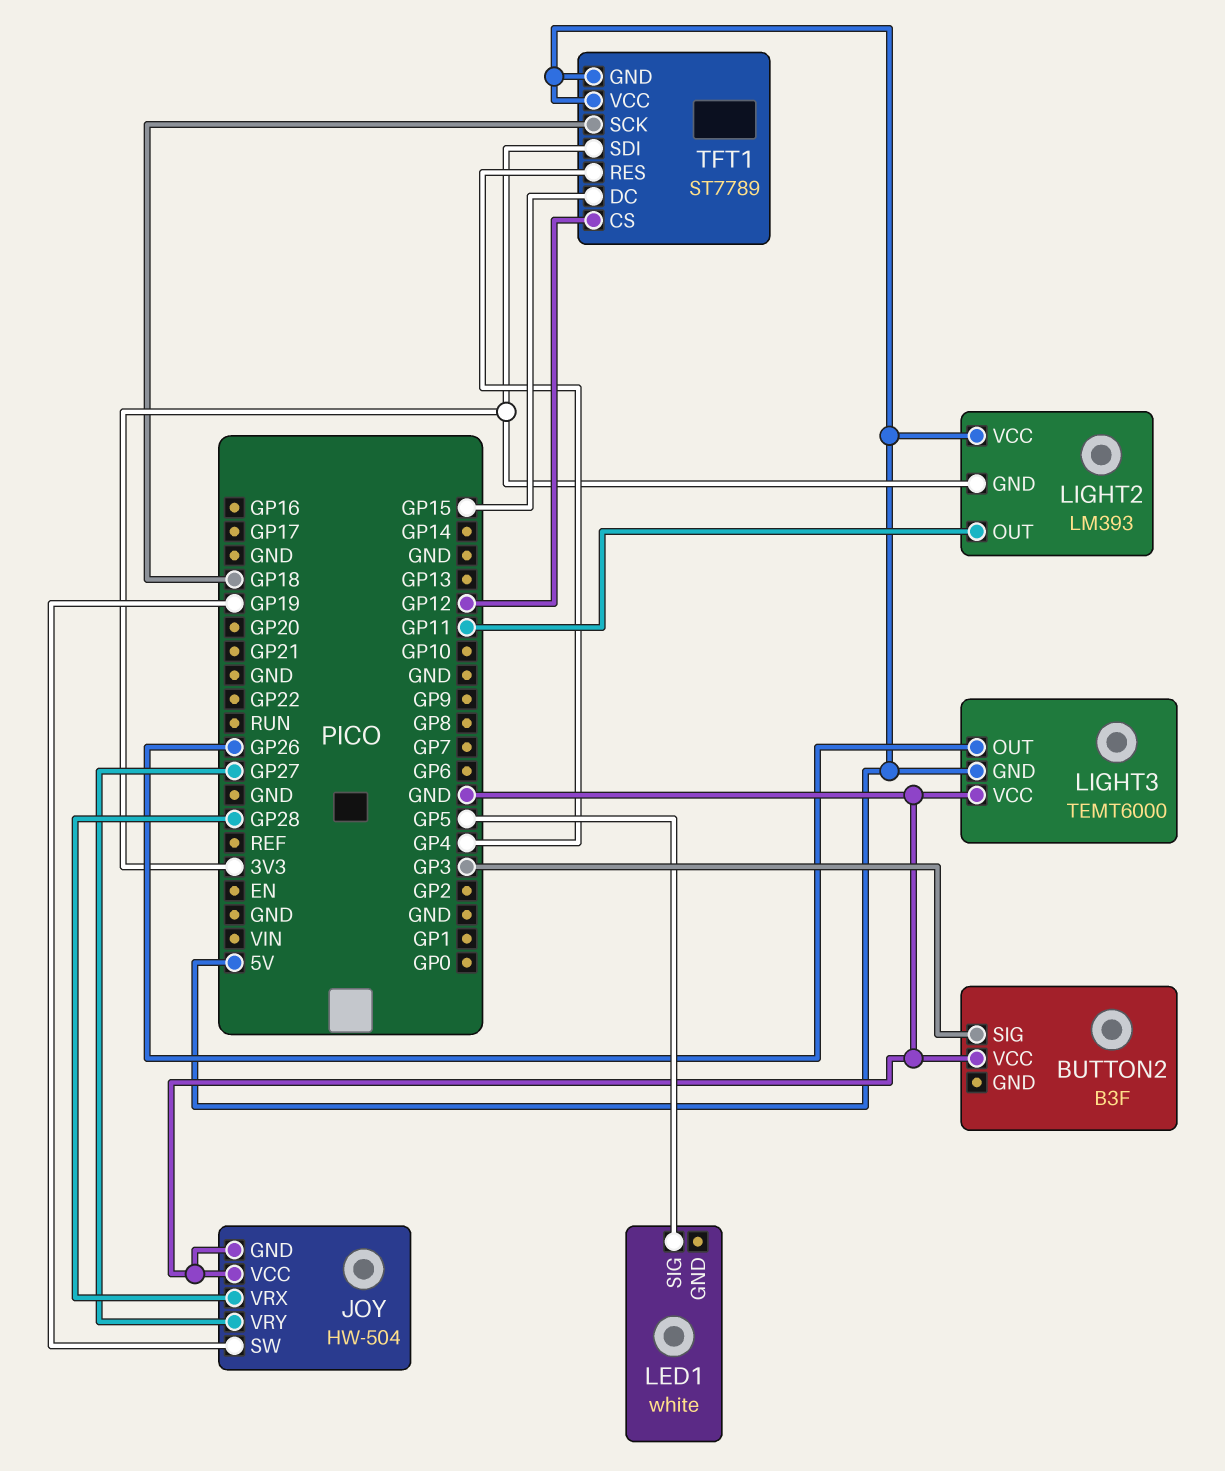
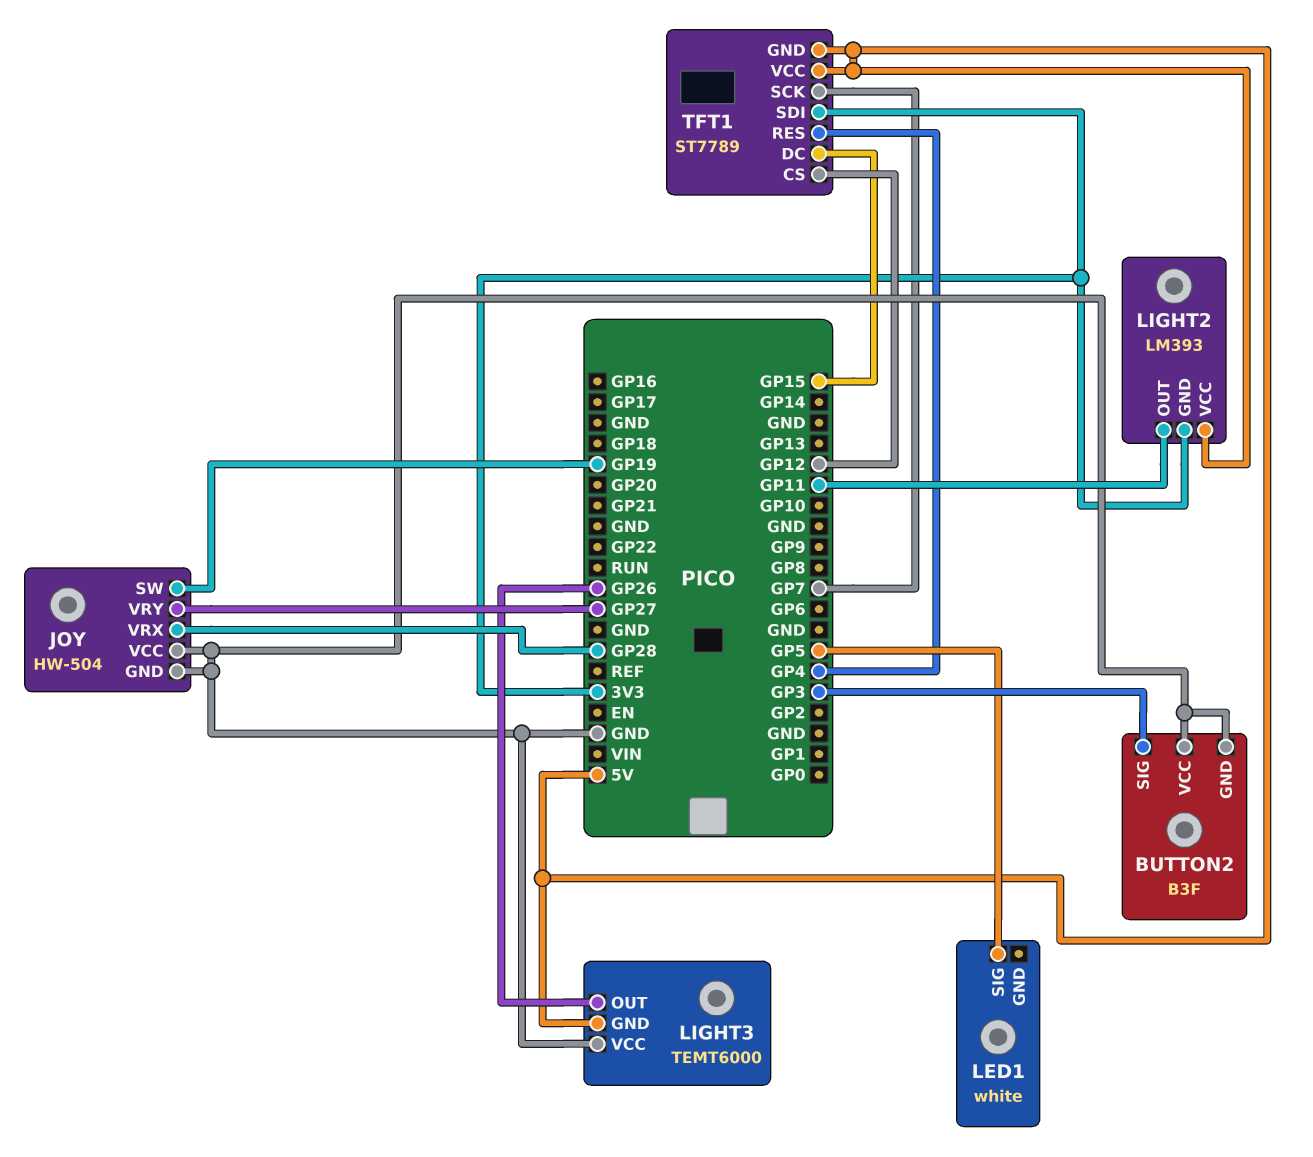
BUTTON2 pin GND: none -> GND
TFT1 pin SCK: GP18 -> GP7

